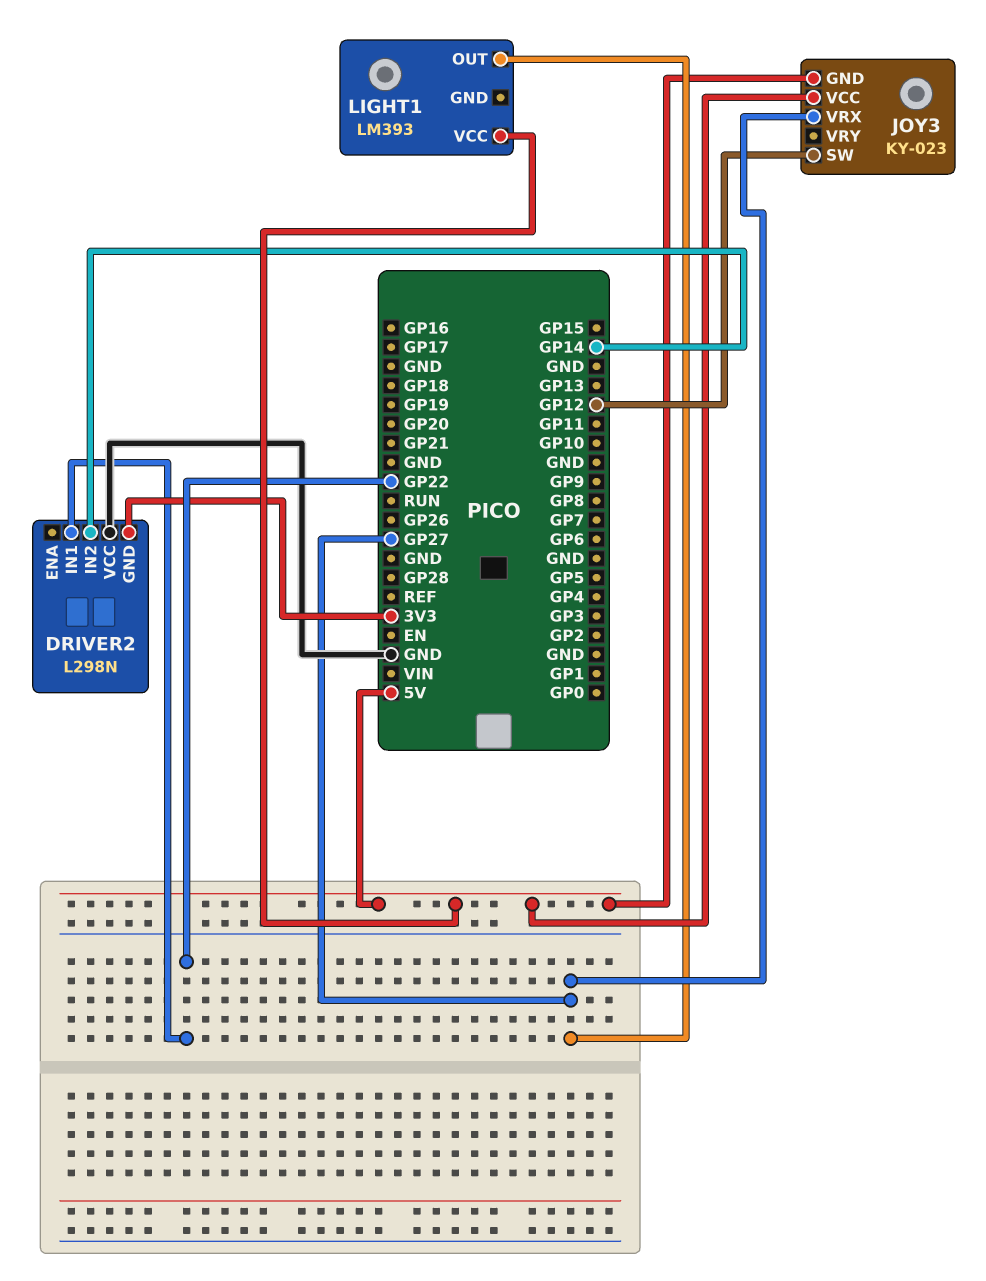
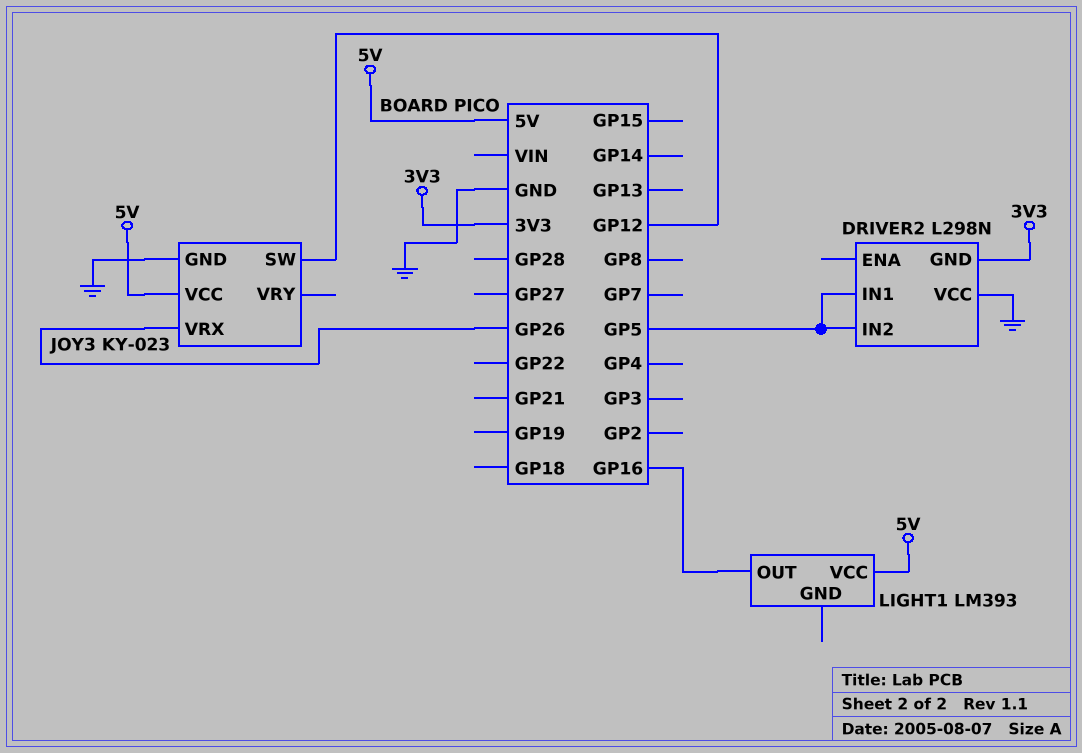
DRIVER2 pin IN1: GP22 -> GP5
DRIVER2 pin IN2: GP14 -> GP5
JOY3 pin GND: 5V -> GND
JOY3 pin VRX: GP27 -> GP26
LIGHT1 pin OUT: GP27 -> GP16

